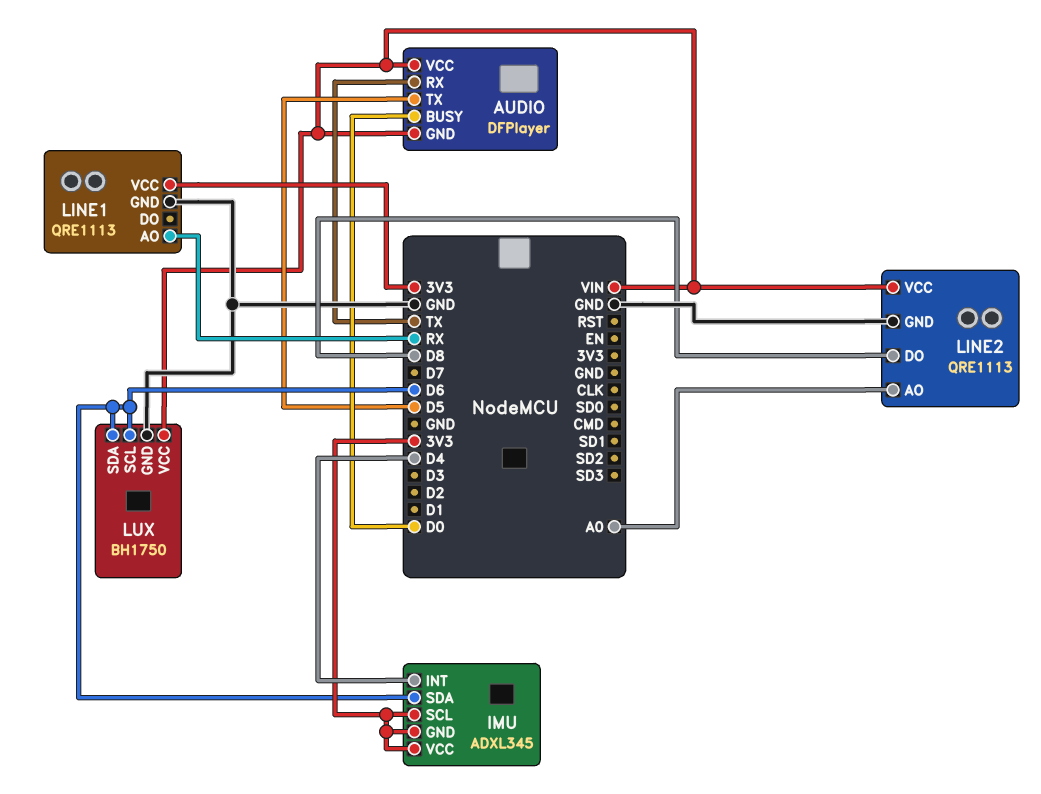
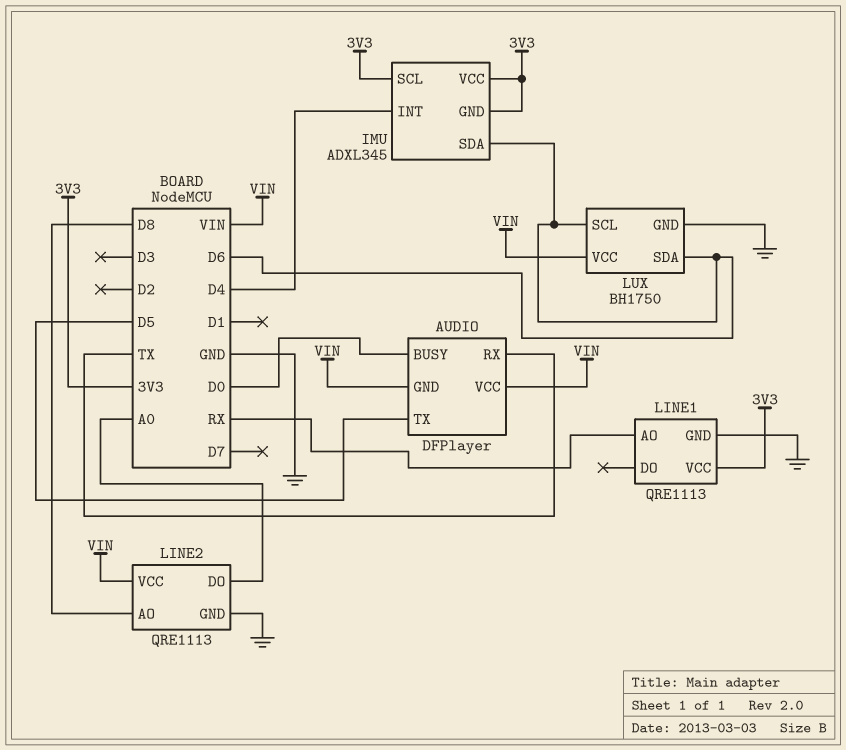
LINE2 pin AO: A0 -> D8
LINE2 pin DO: D8 -> A0

